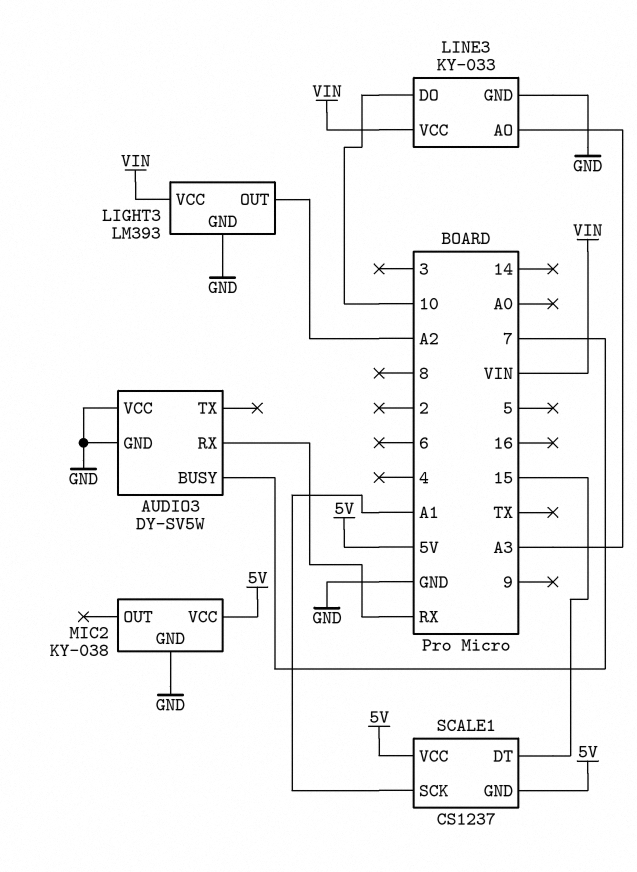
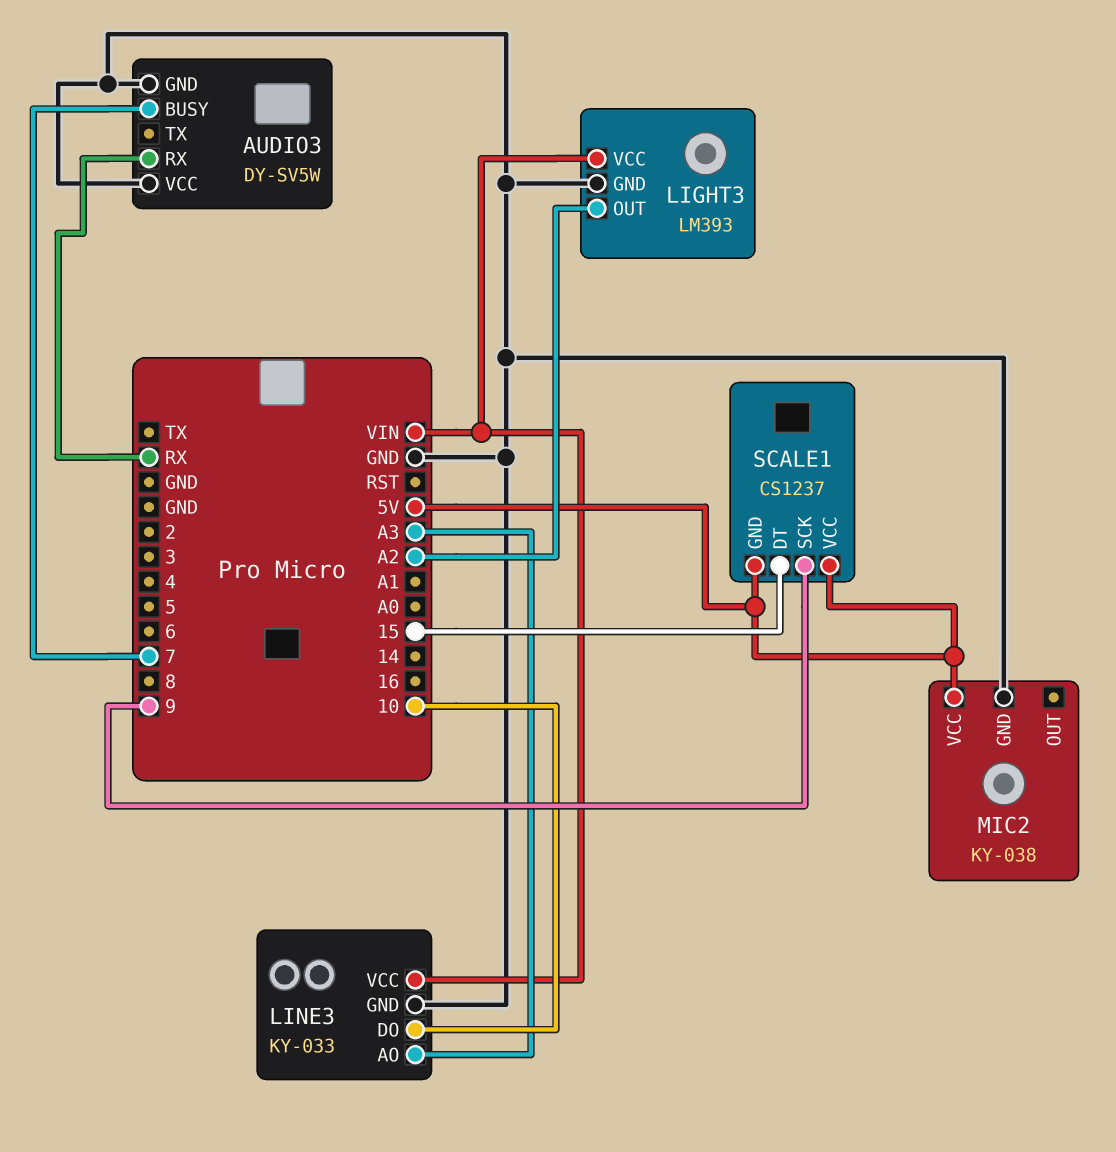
SCALE1 pin SCK: A1 -> 9

